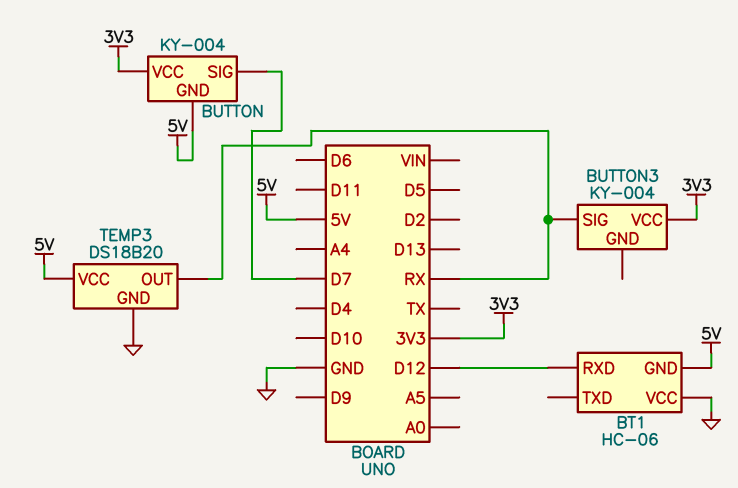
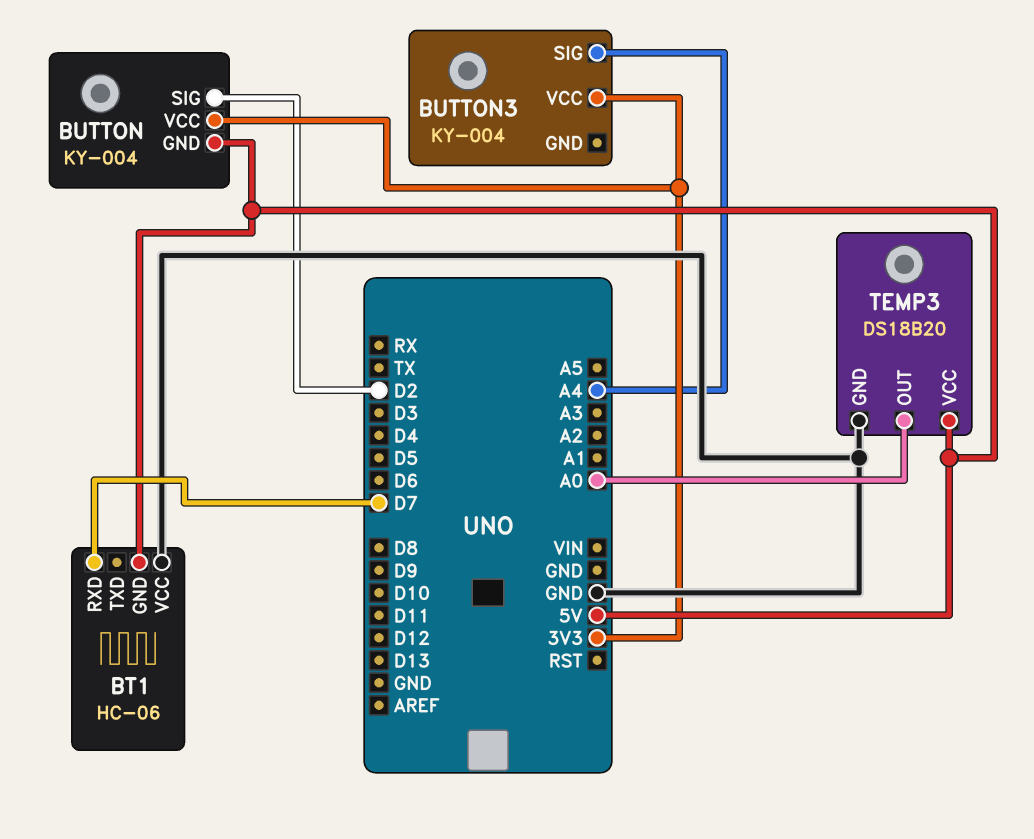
BT1 pin RXD: D12 -> D7
BUTTON pin SIG: D7 -> D2
BUTTON3 pin SIG: RX -> A4
TEMP3 pin OUT: RX -> A0

